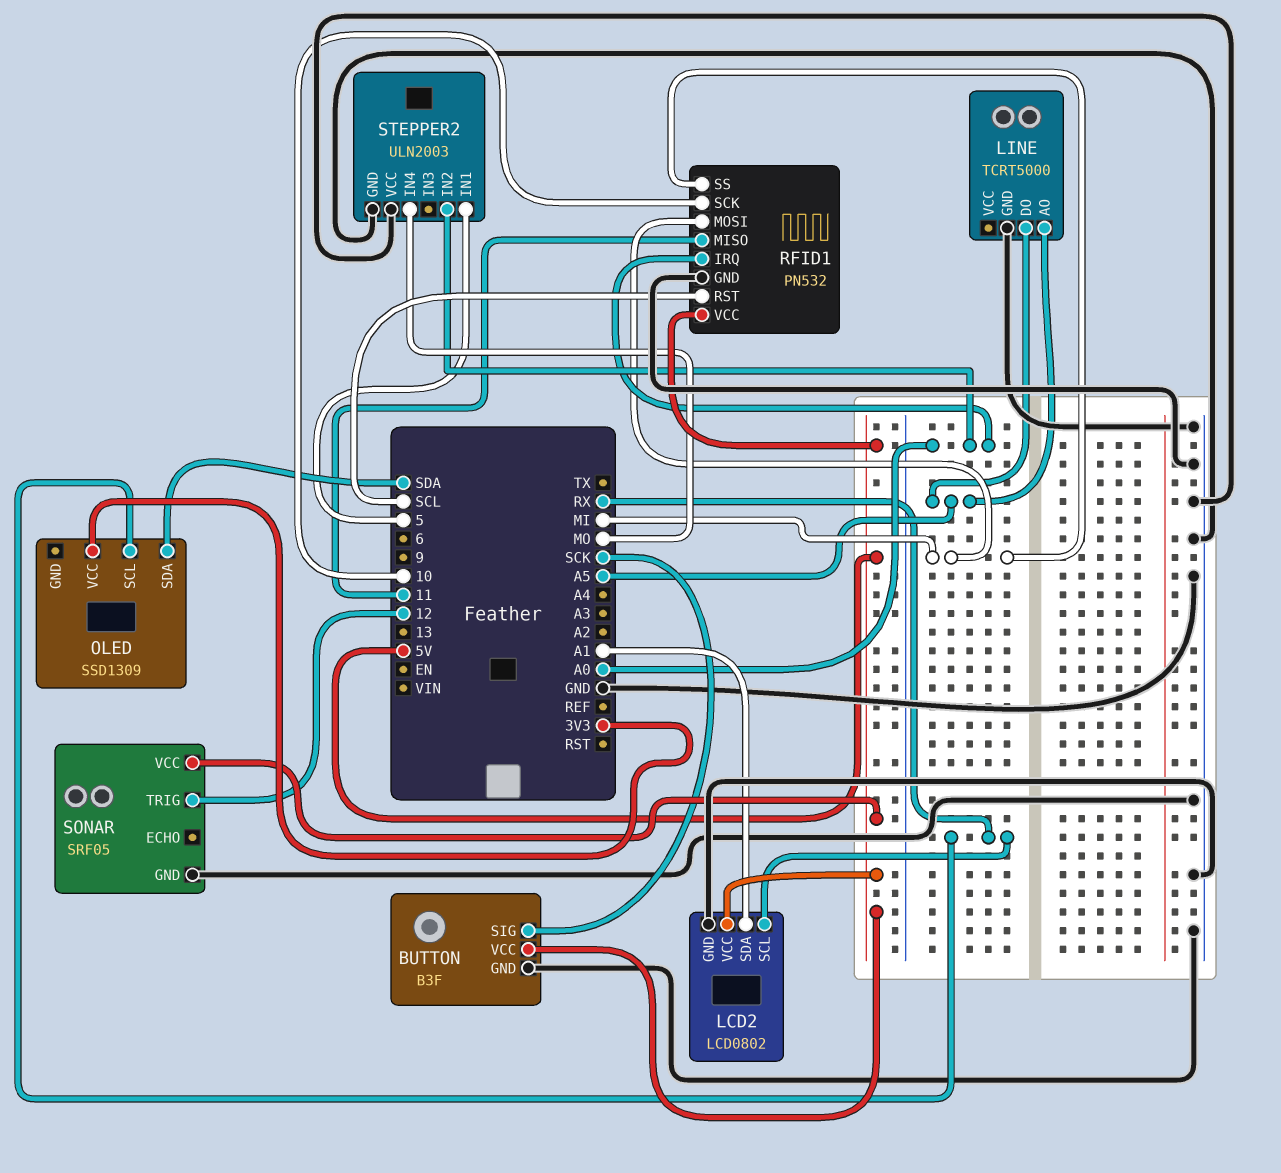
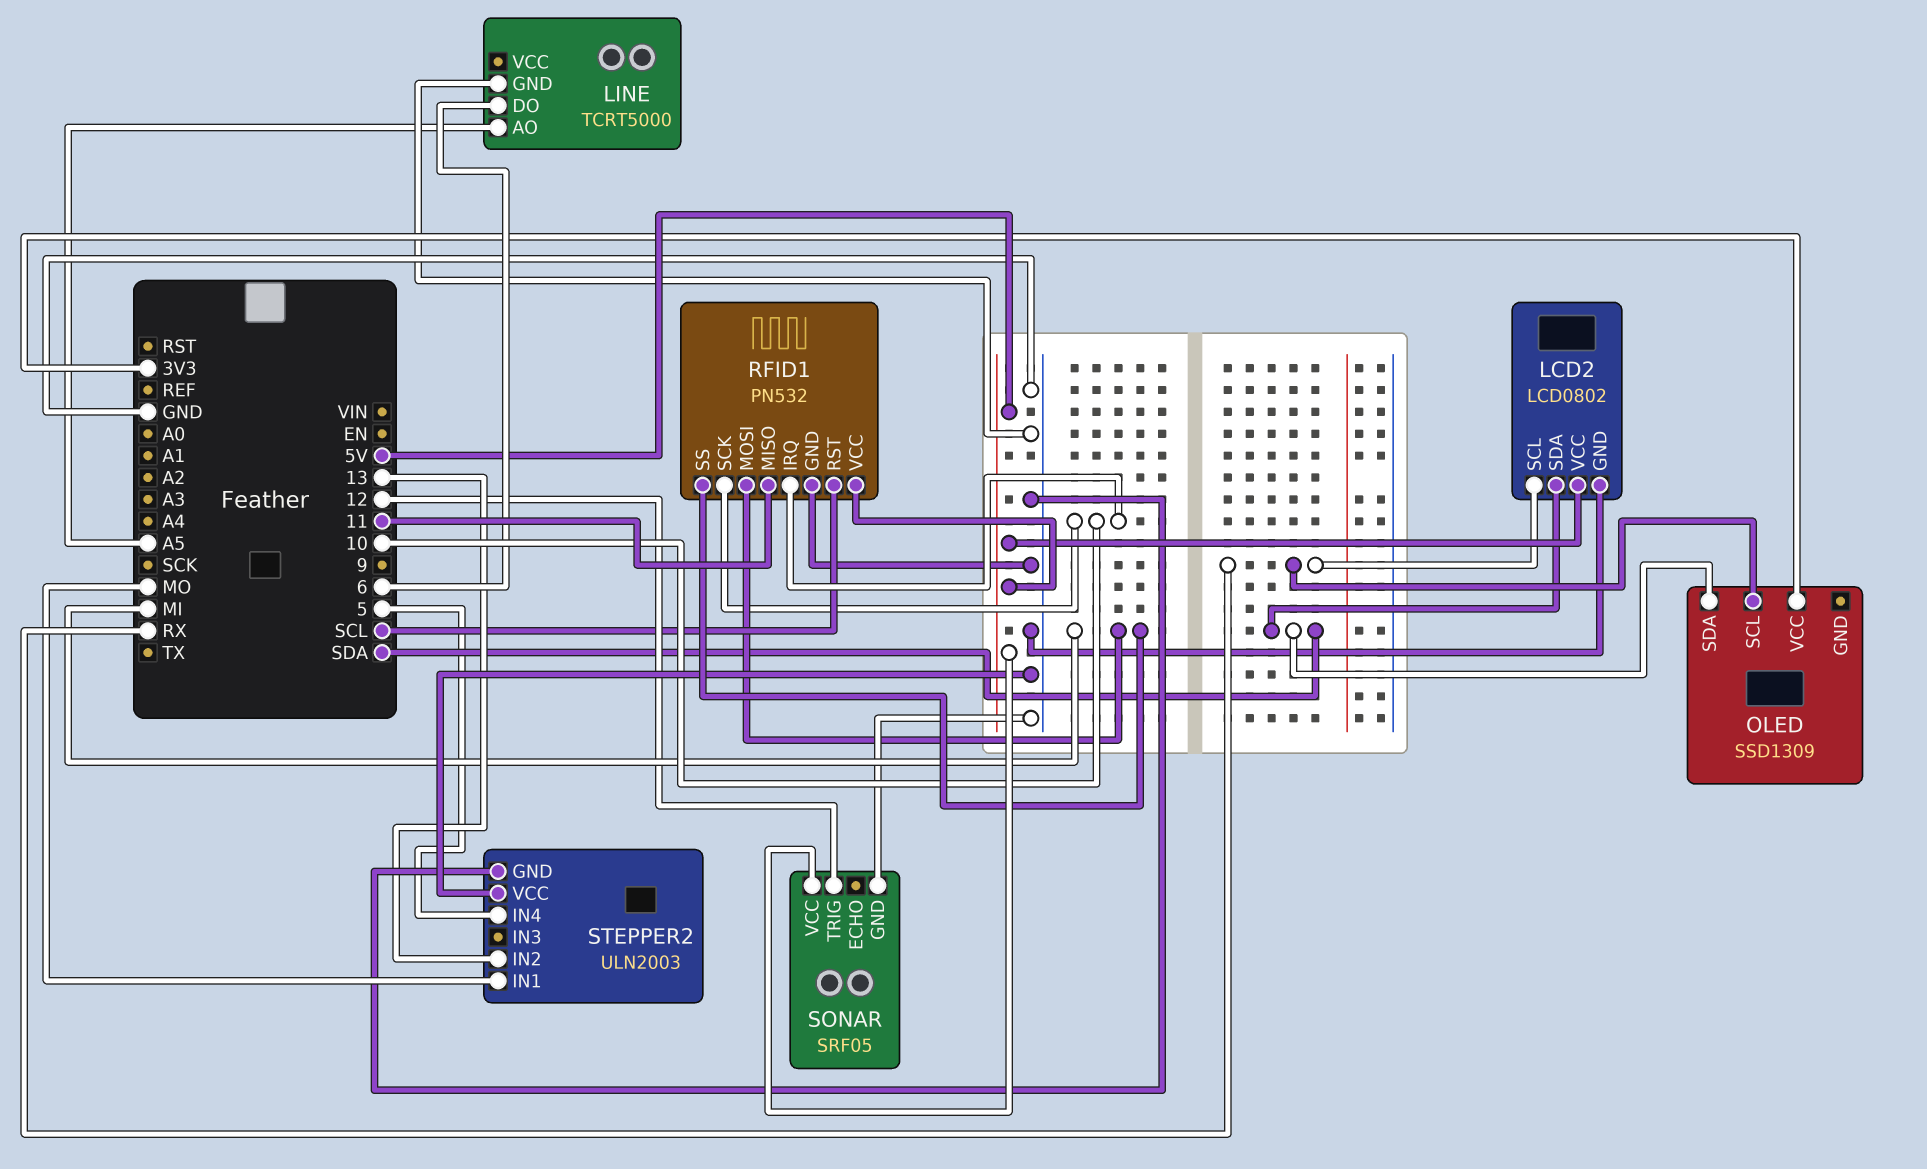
BUTTON: B3F -> none
BUTTON pin GND: GND -> none
BUTTON pin SIG: SCK -> none
BUTTON pin VCC: 5V -> none
LCD2 pin SDA: A1 -> SDA
LINE pin DO: A5 -> 6
RFID1 pin IRQ: A0 -> 10
STEPPER2 pin IN1: 5 -> MO
STEPPER2 pin IN2: A0 -> 13
STEPPER2 pin IN4: MO -> 5

